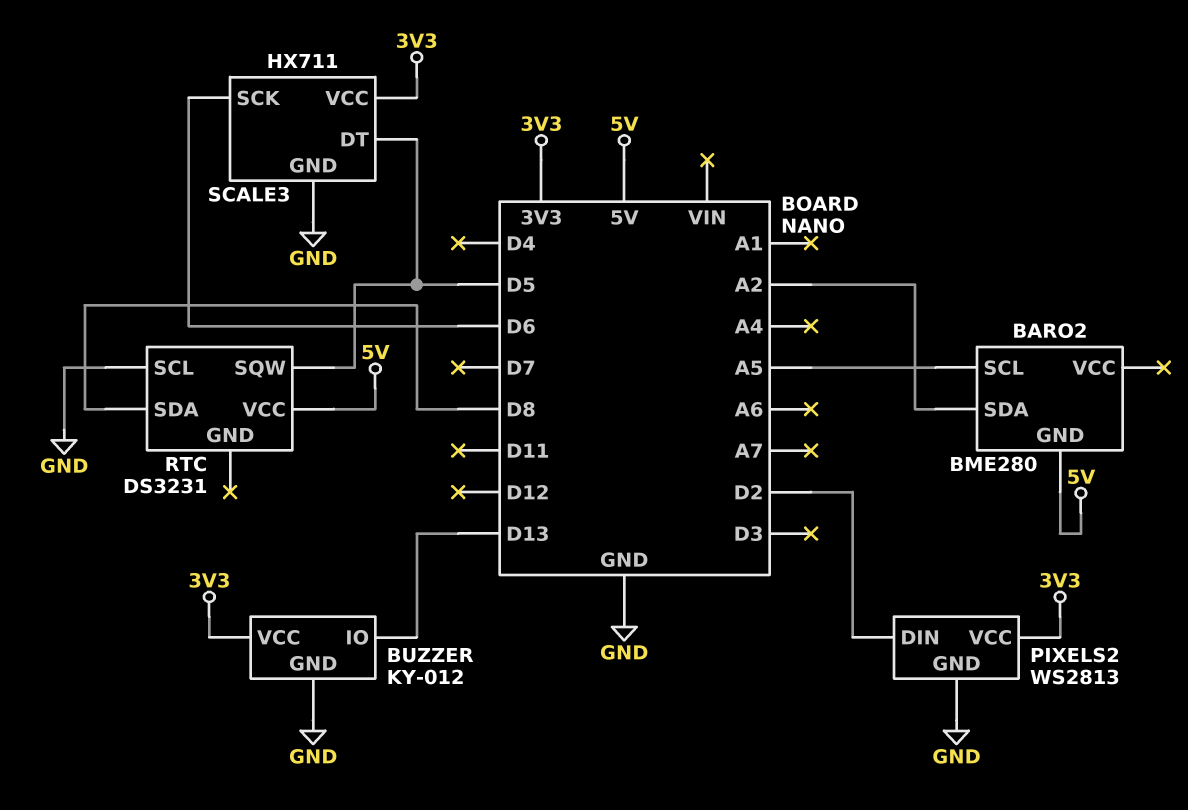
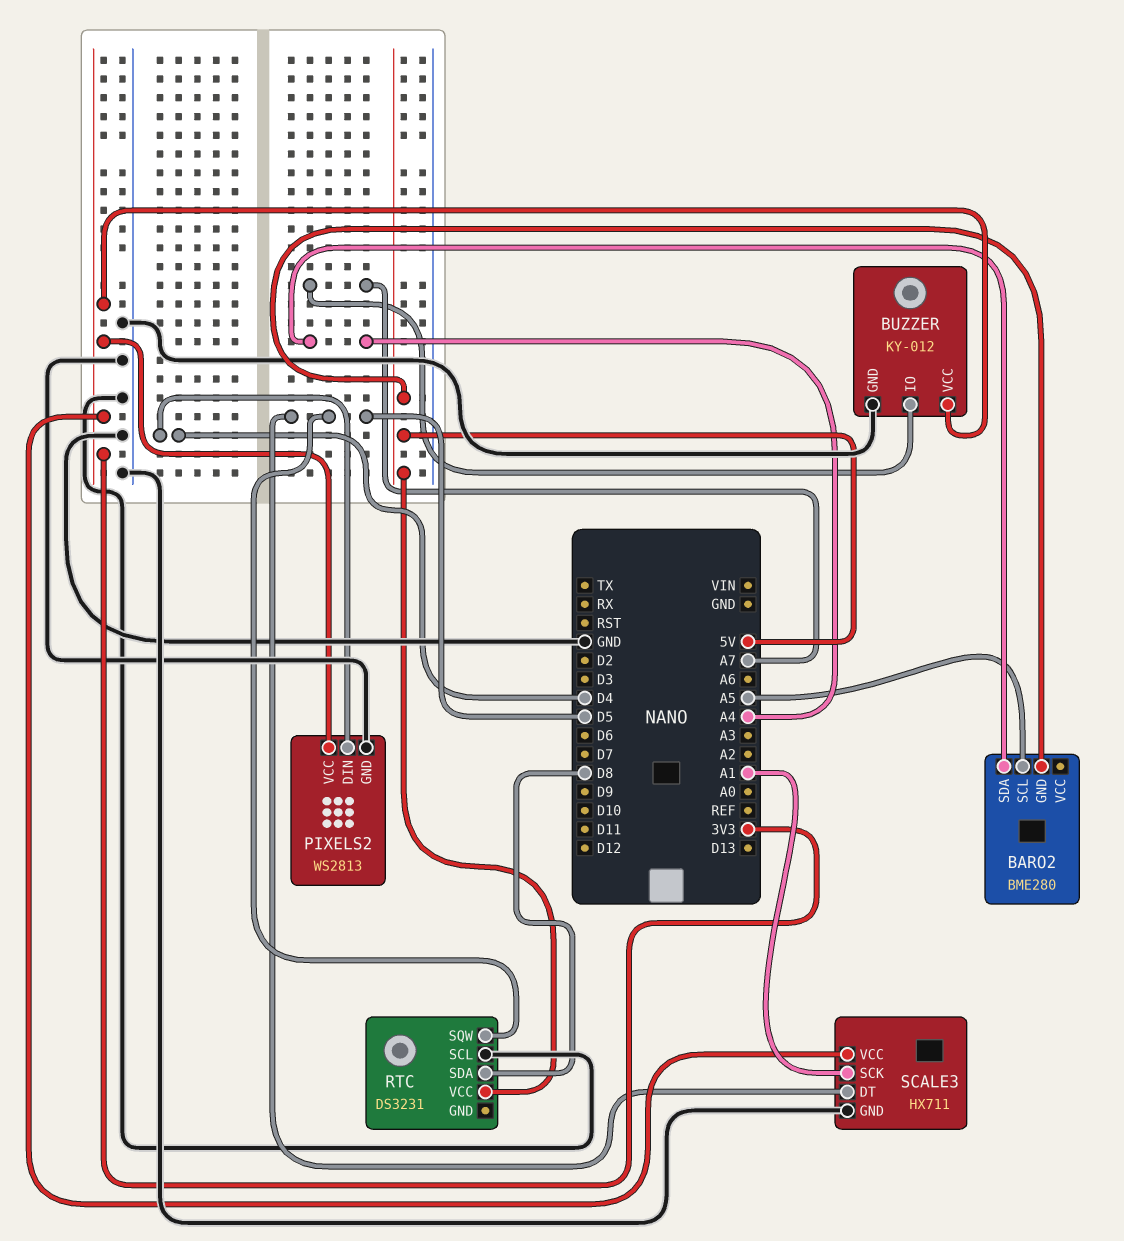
BARO2 pin SDA: A2 -> A4
BUZZER pin IO: D13 -> A7
PIXELS2 pin DIN: D2 -> D4
SCALE3 pin SCK: D6 -> A1

